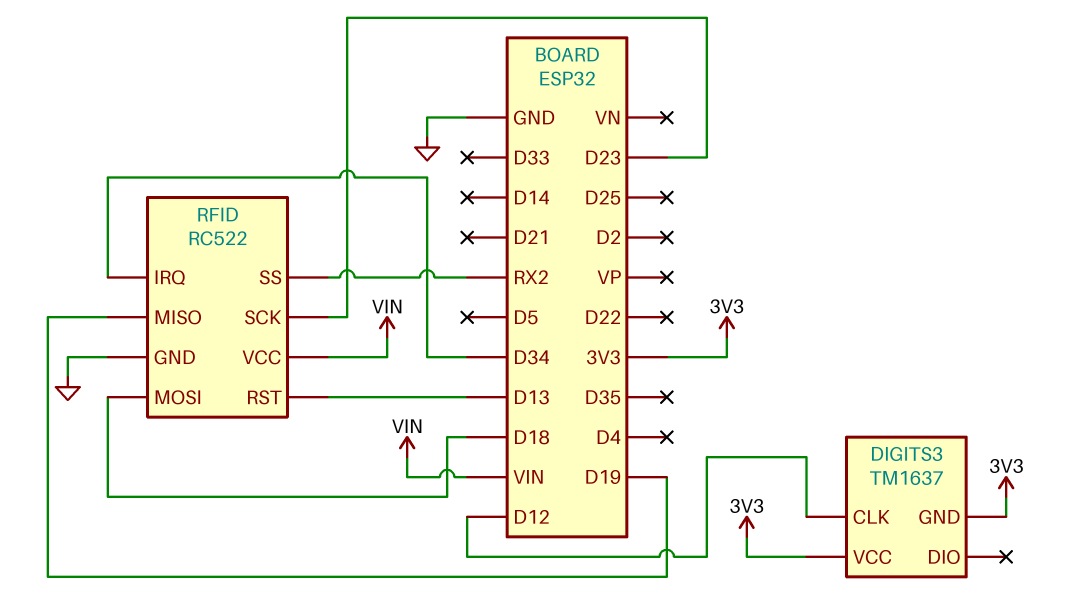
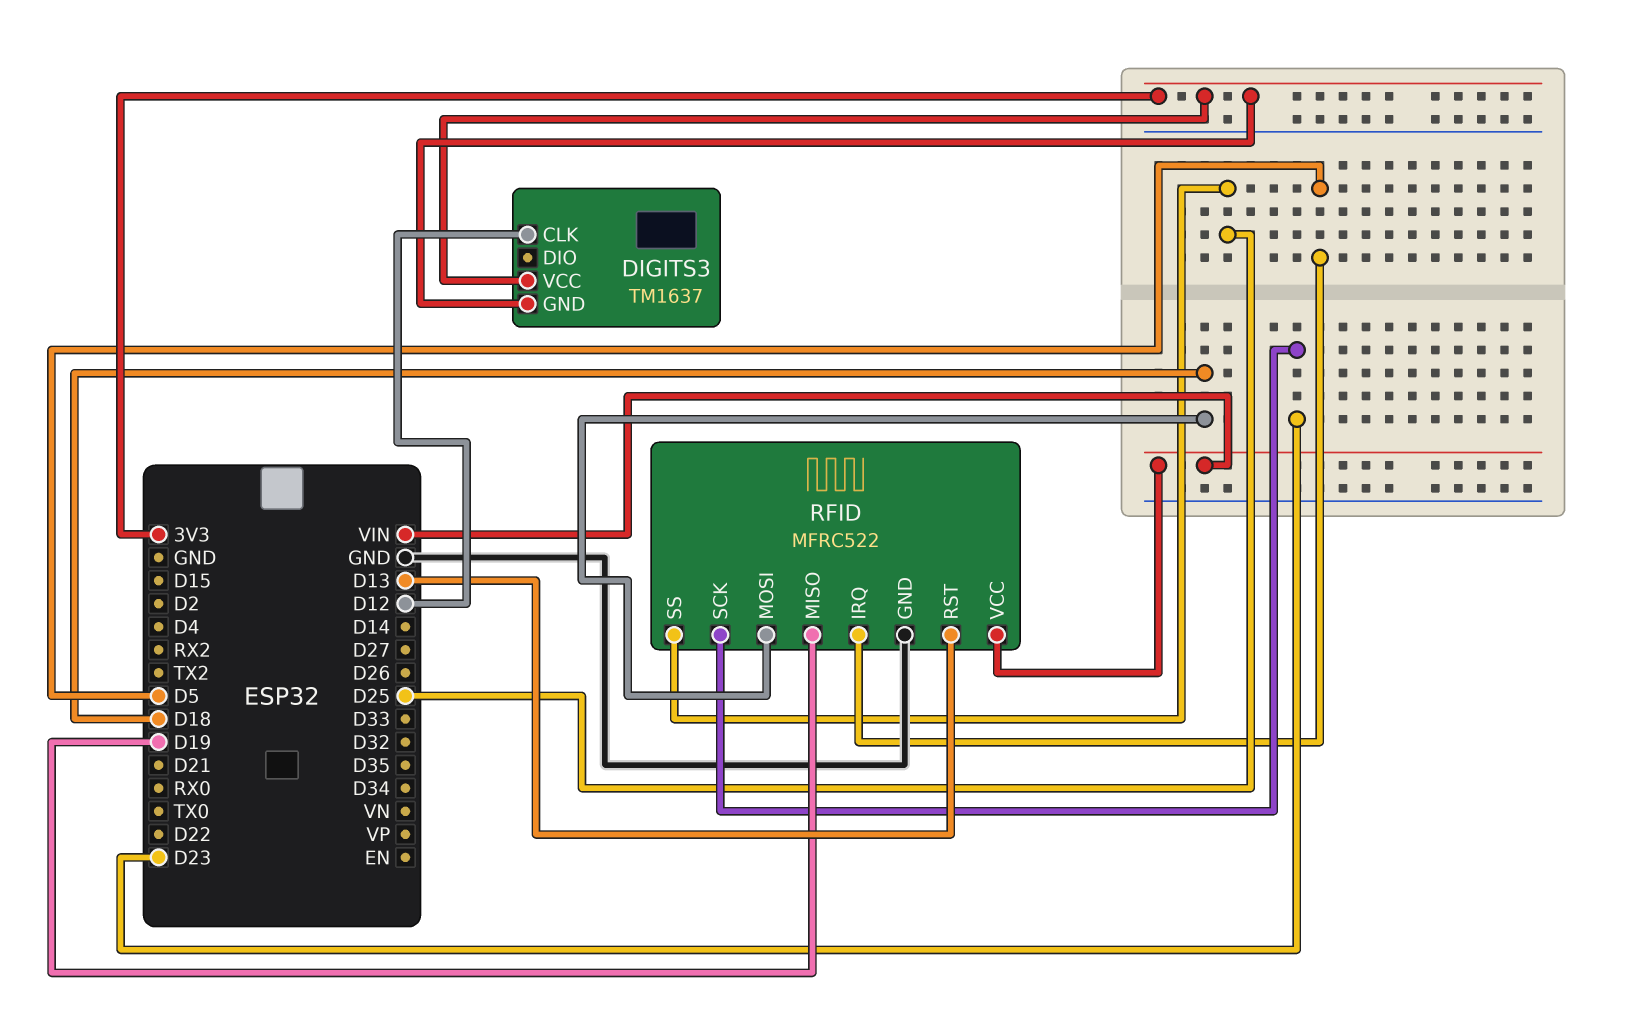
RFID: RC522 -> MFRC522
RFID pin IRQ: D34 -> D5
RFID pin SS: RX2 -> D25

